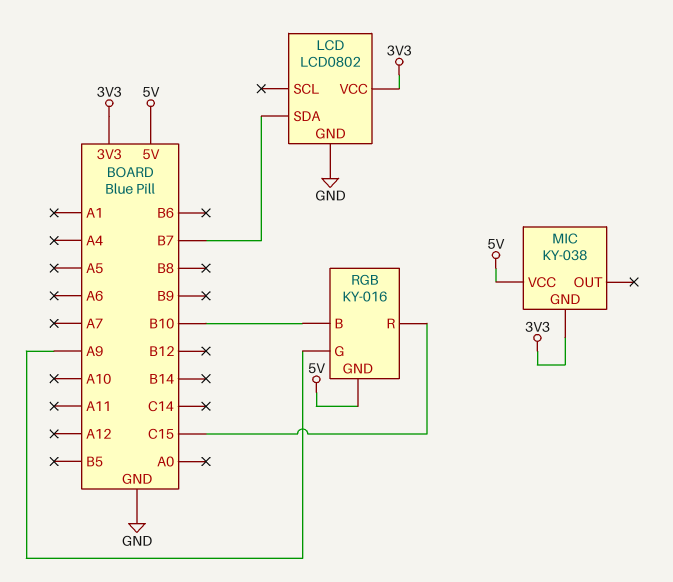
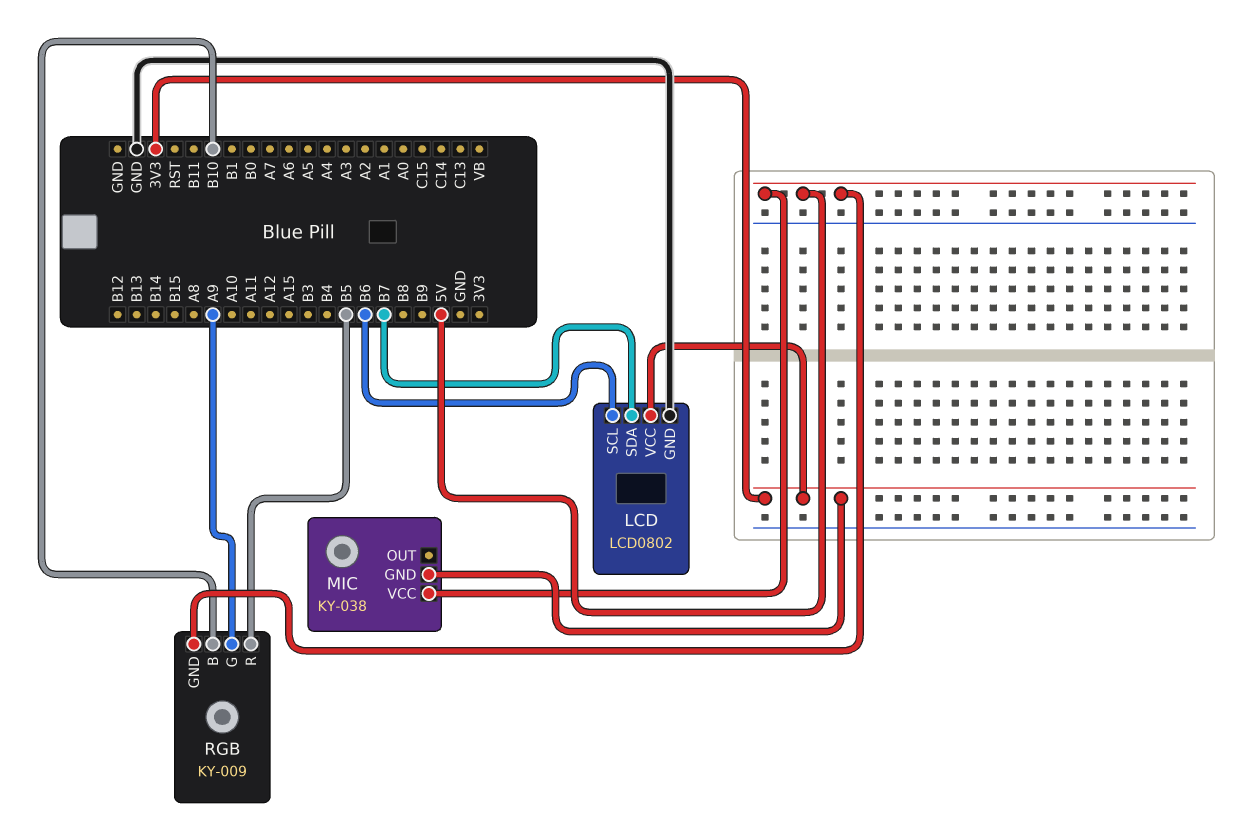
LCD pin SCL: none -> B6
RGB: KY-016 -> KY-009
RGB pin R: C15 -> B5

